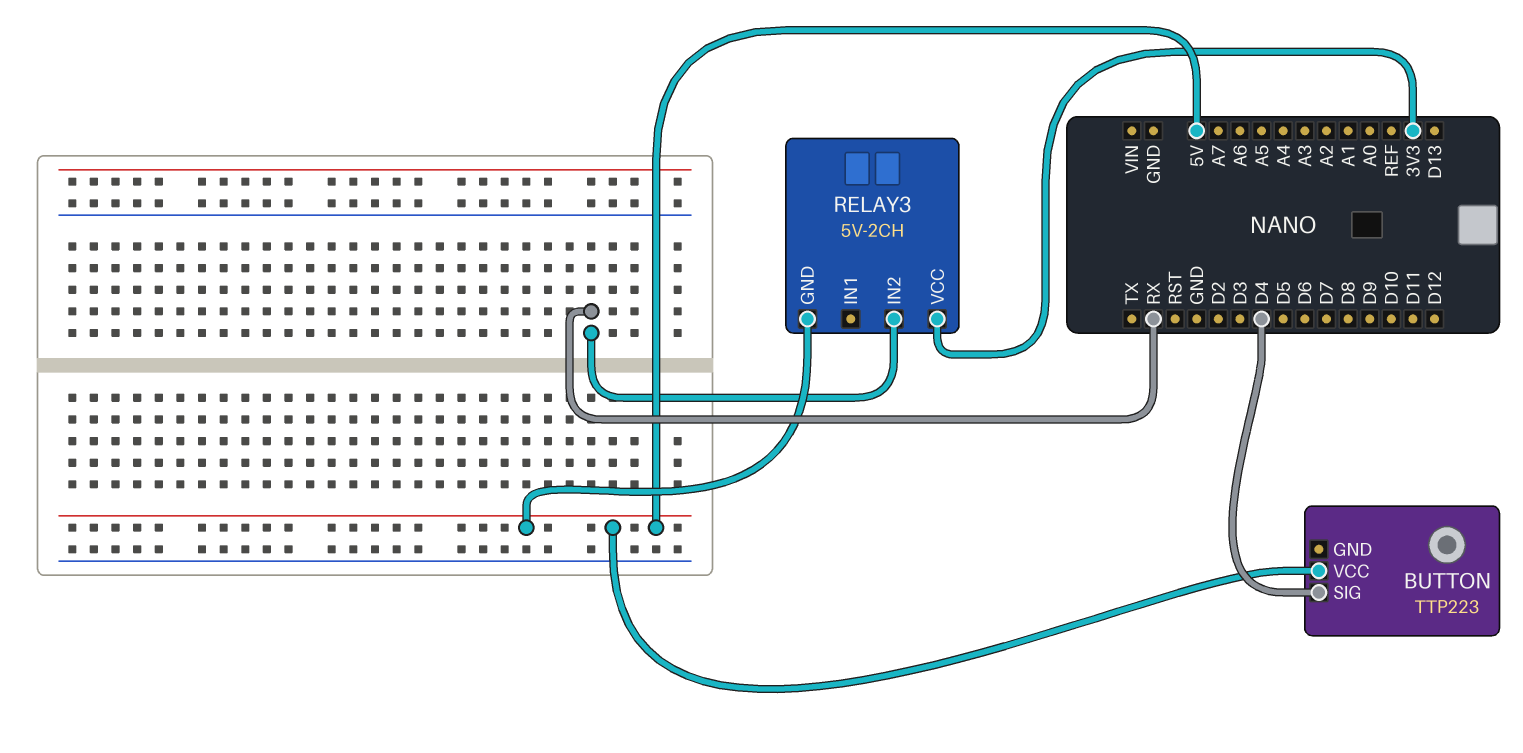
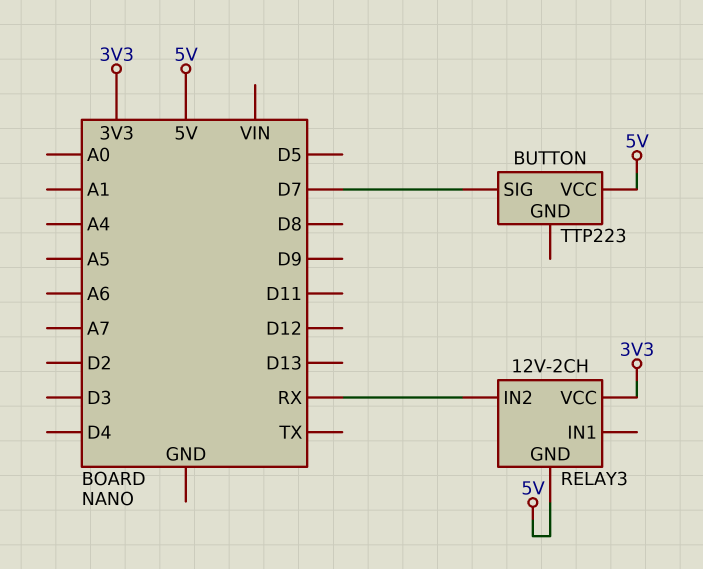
BUTTON pin SIG: D4 -> D7
RELAY3: 5V-2CH -> 12V-2CH

